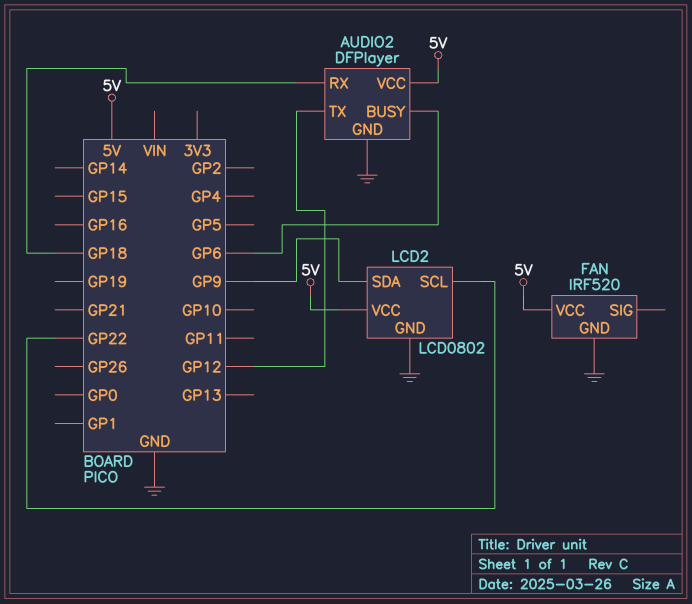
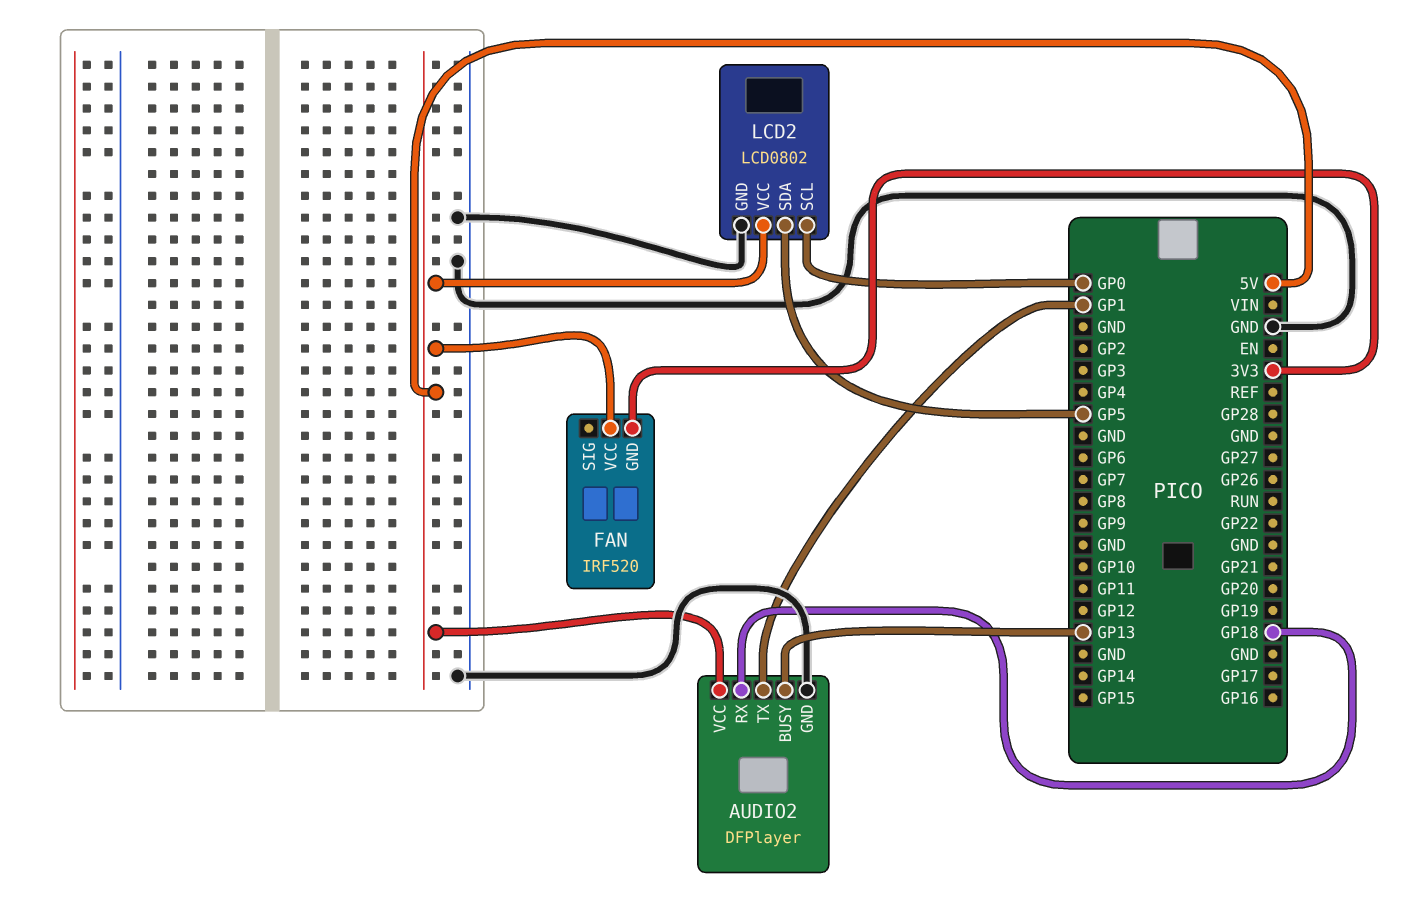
AUDIO2 pin BUSY: GP6 -> GP13
AUDIO2 pin TX: GP12 -> GP1
FAN pin GND: GND -> 3V3
LCD2 pin SCL: GP22 -> GP0
LCD2 pin SDA: GP9 -> GP5

